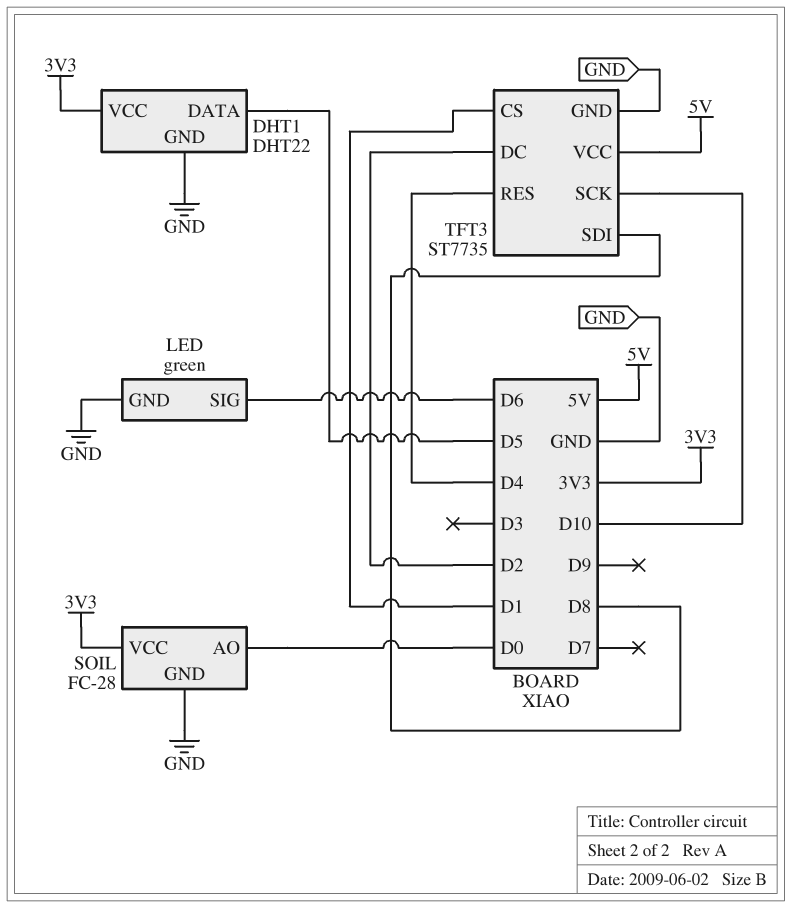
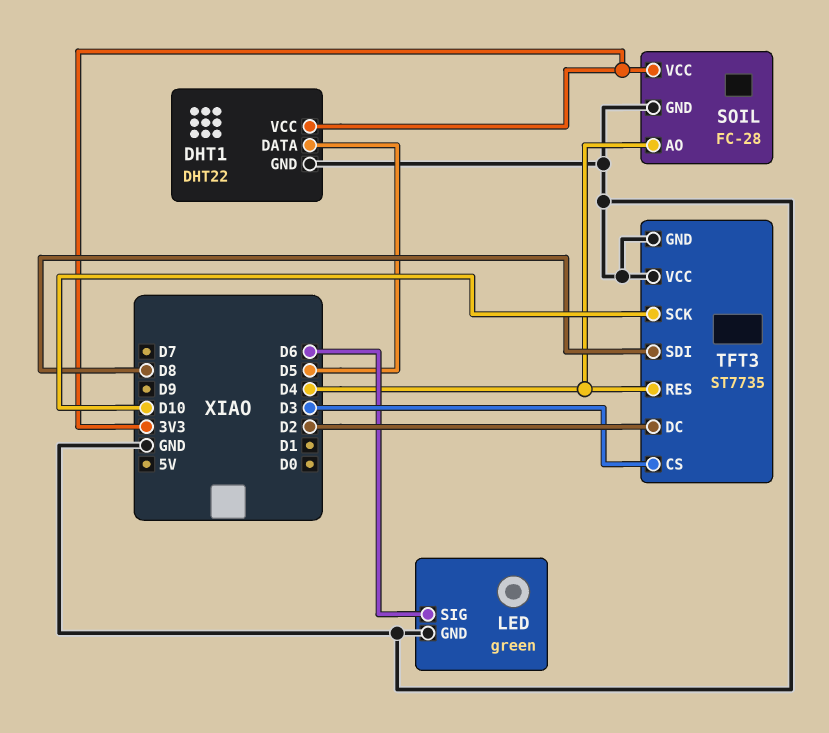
SOIL pin AO: D0 -> D4
TFT3 pin CS: D1 -> D3
TFT3 pin VCC: 5V -> GND

